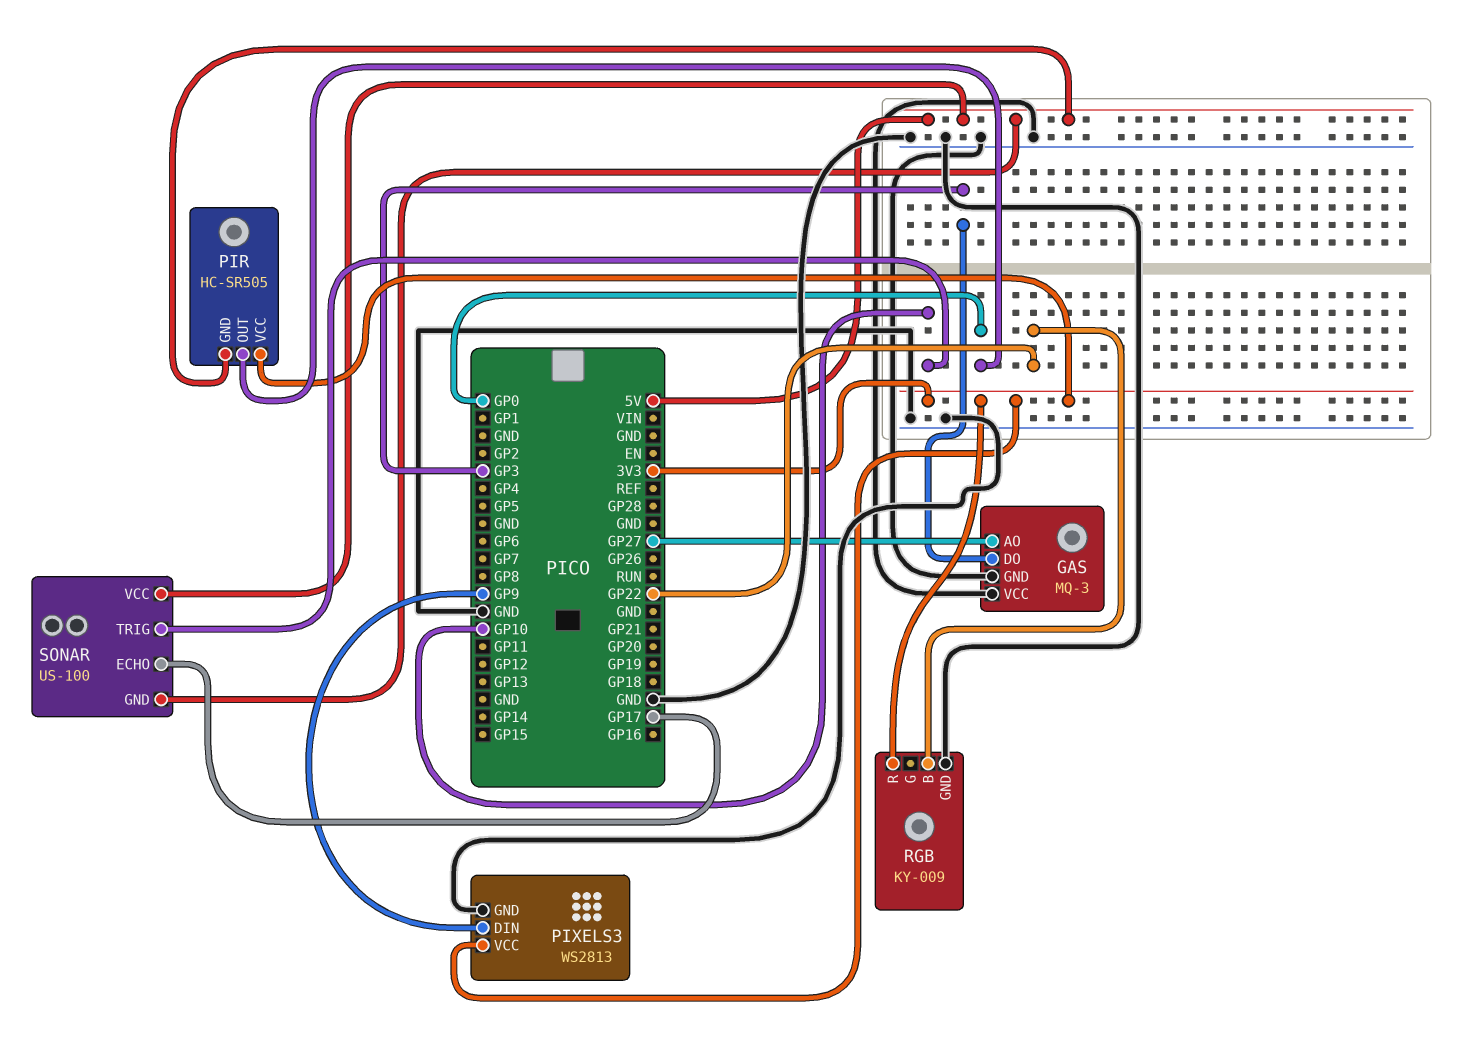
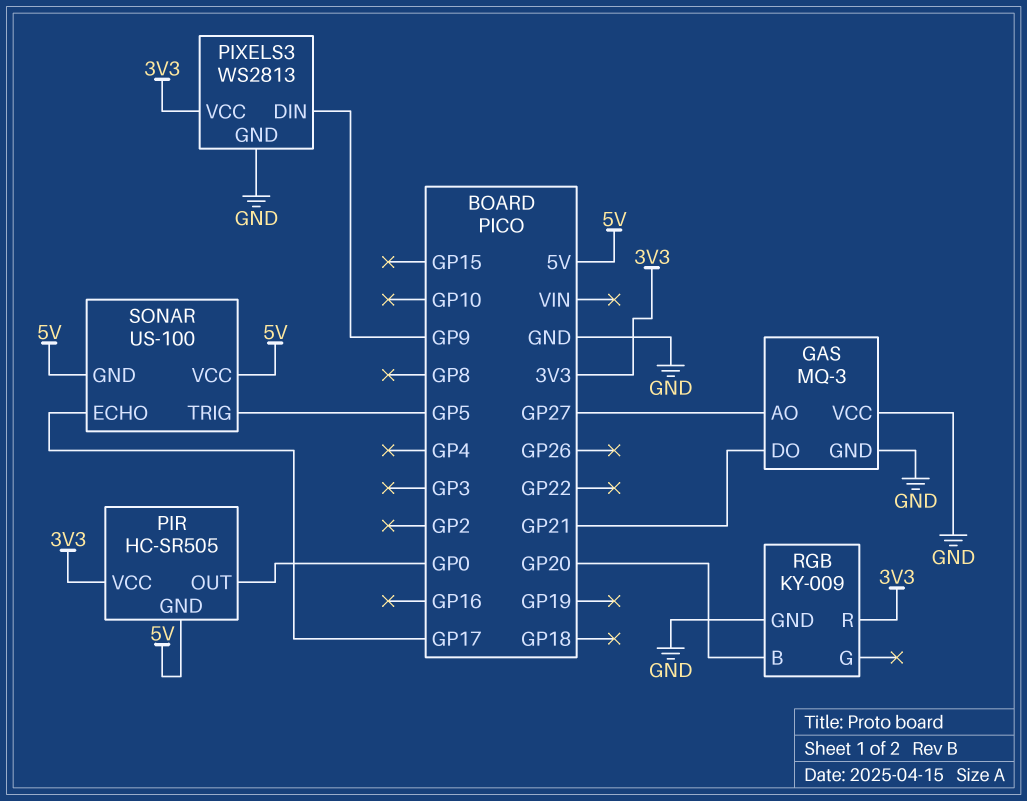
GAS pin DO: GP3 -> GP21
RGB pin B: GP22 -> GP20
SONAR pin TRIG: GP10 -> GP5

